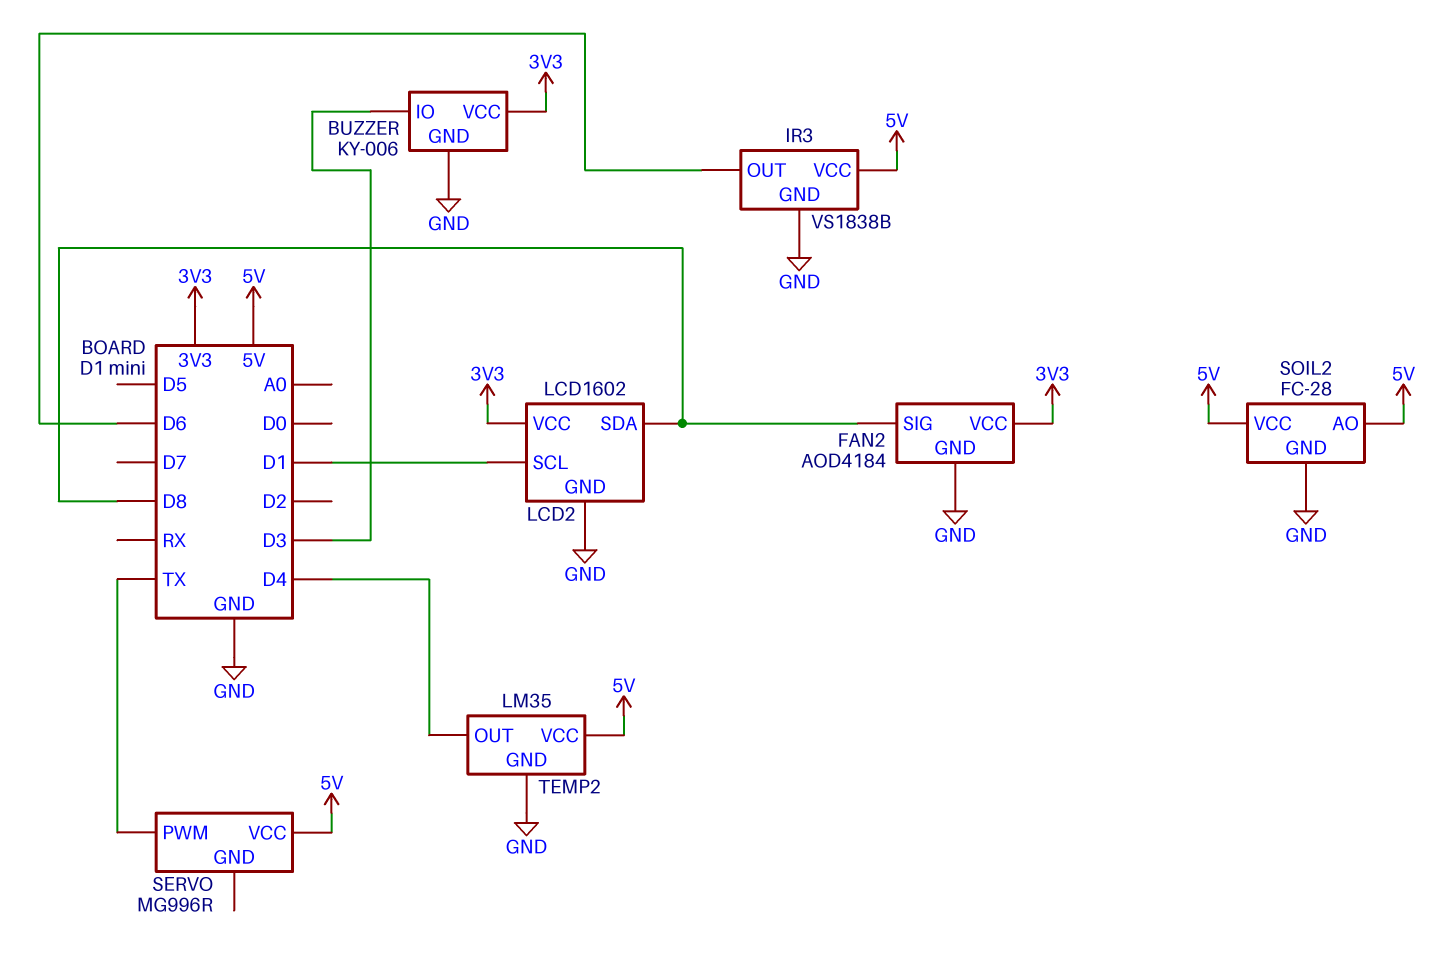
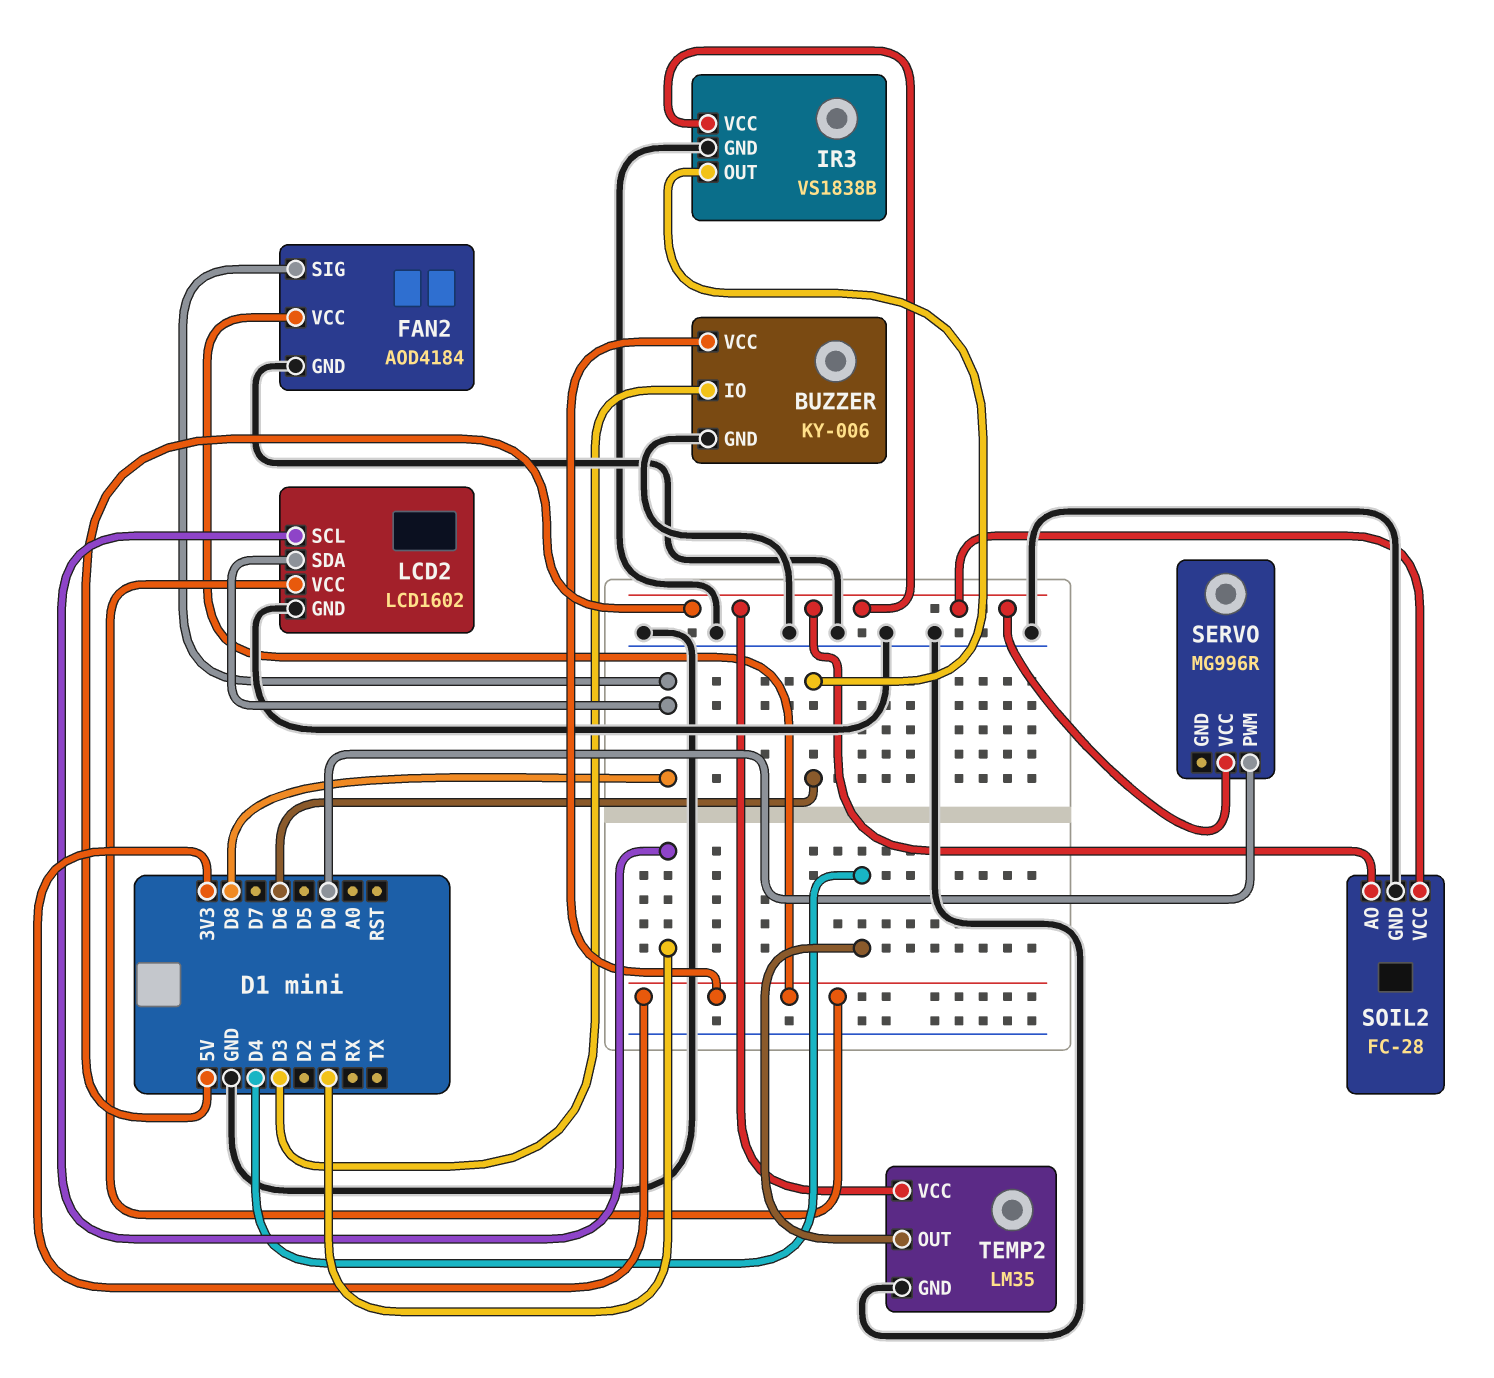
SERVO pin PWM: TX -> D0

